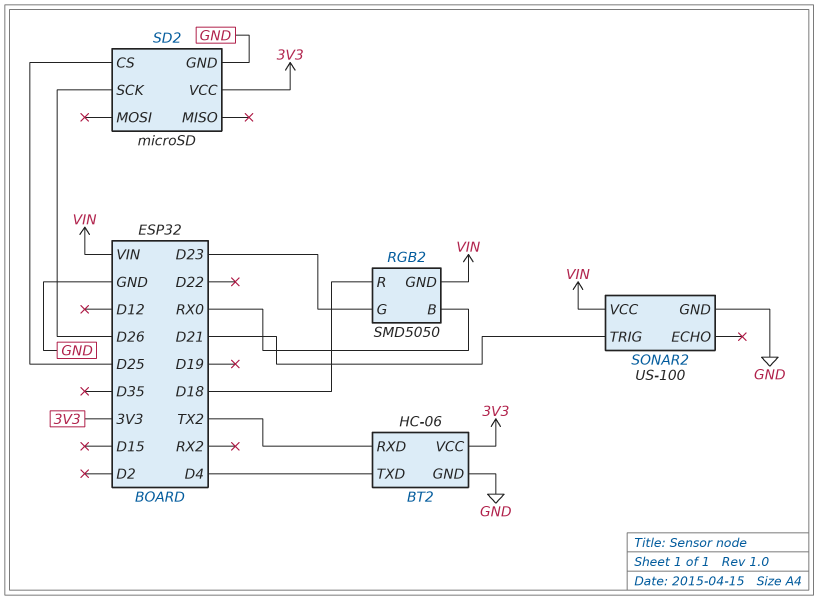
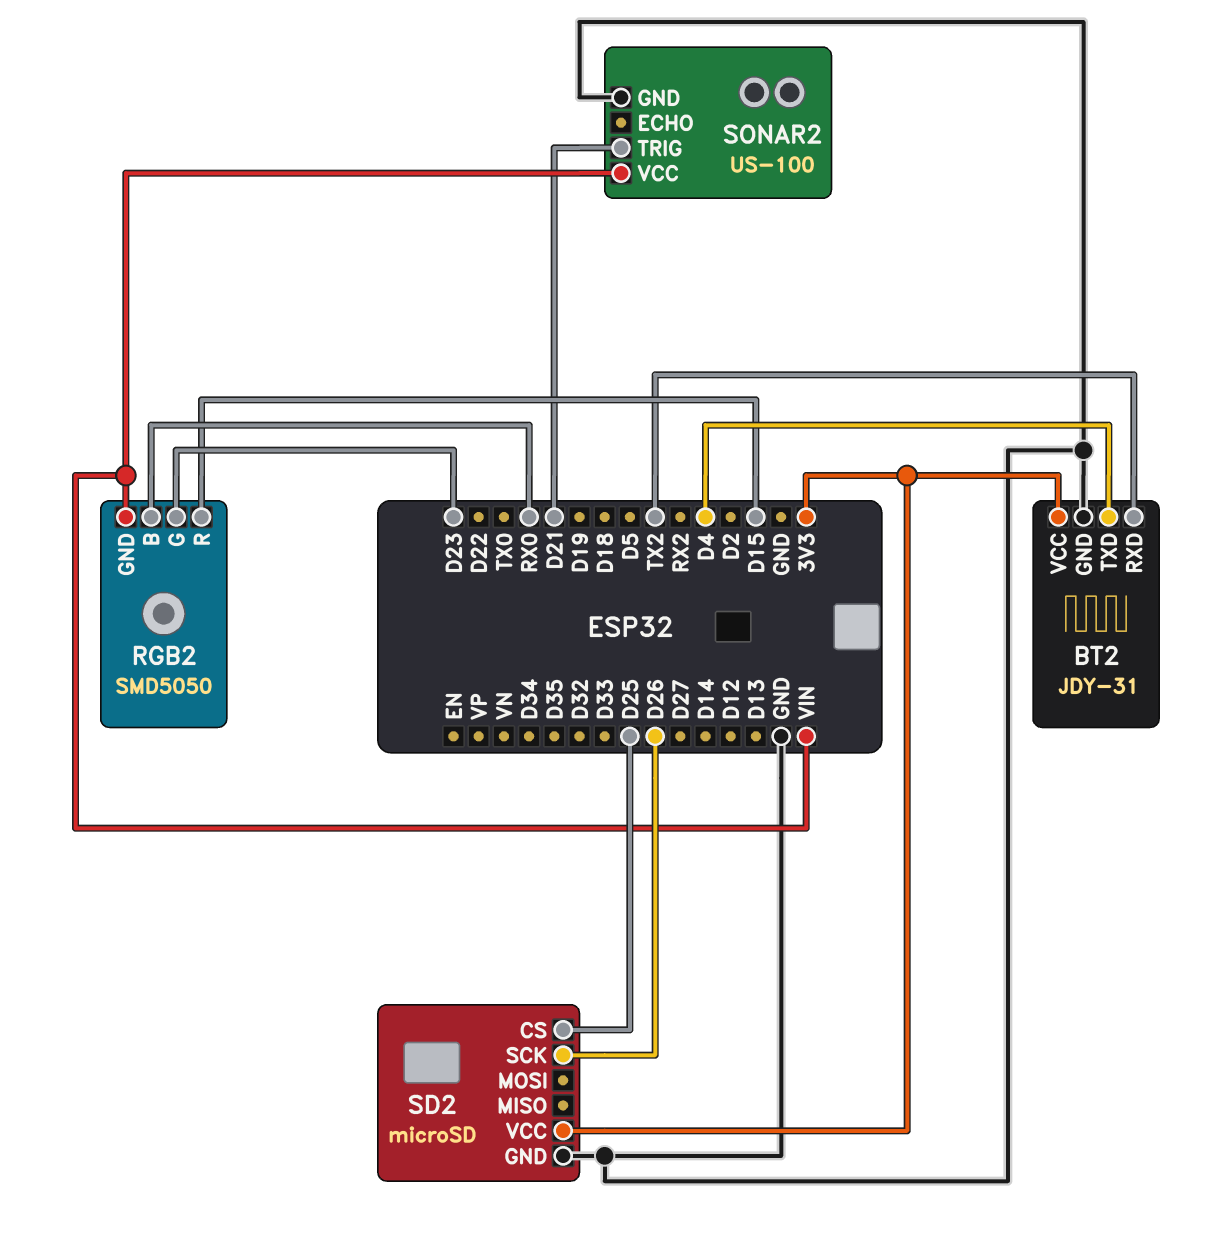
BT2: HC-06 -> JDY-31
RGB2 pin R: D18 -> D15

